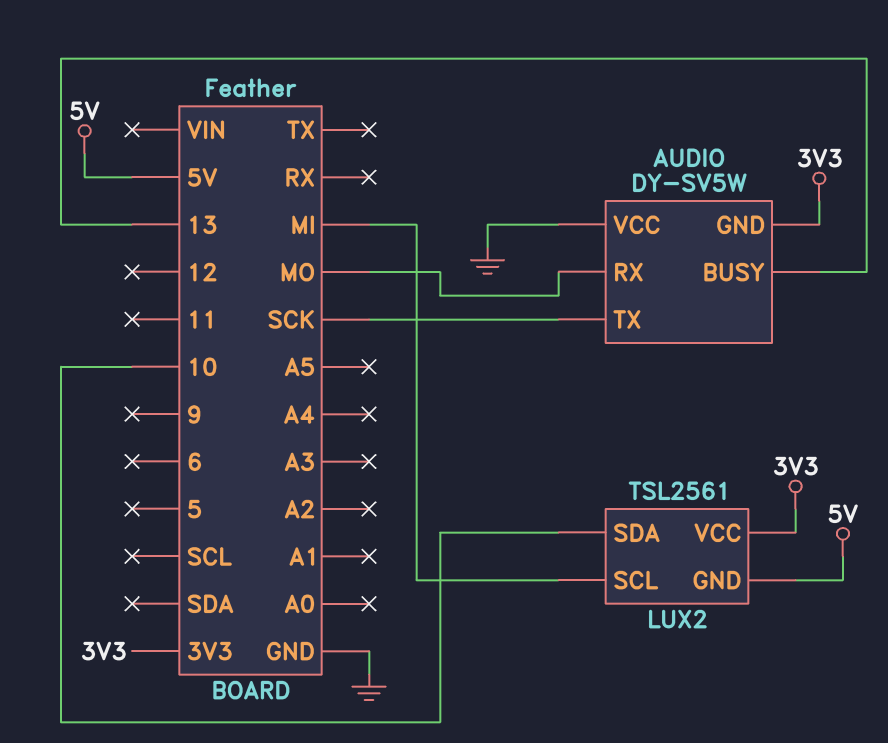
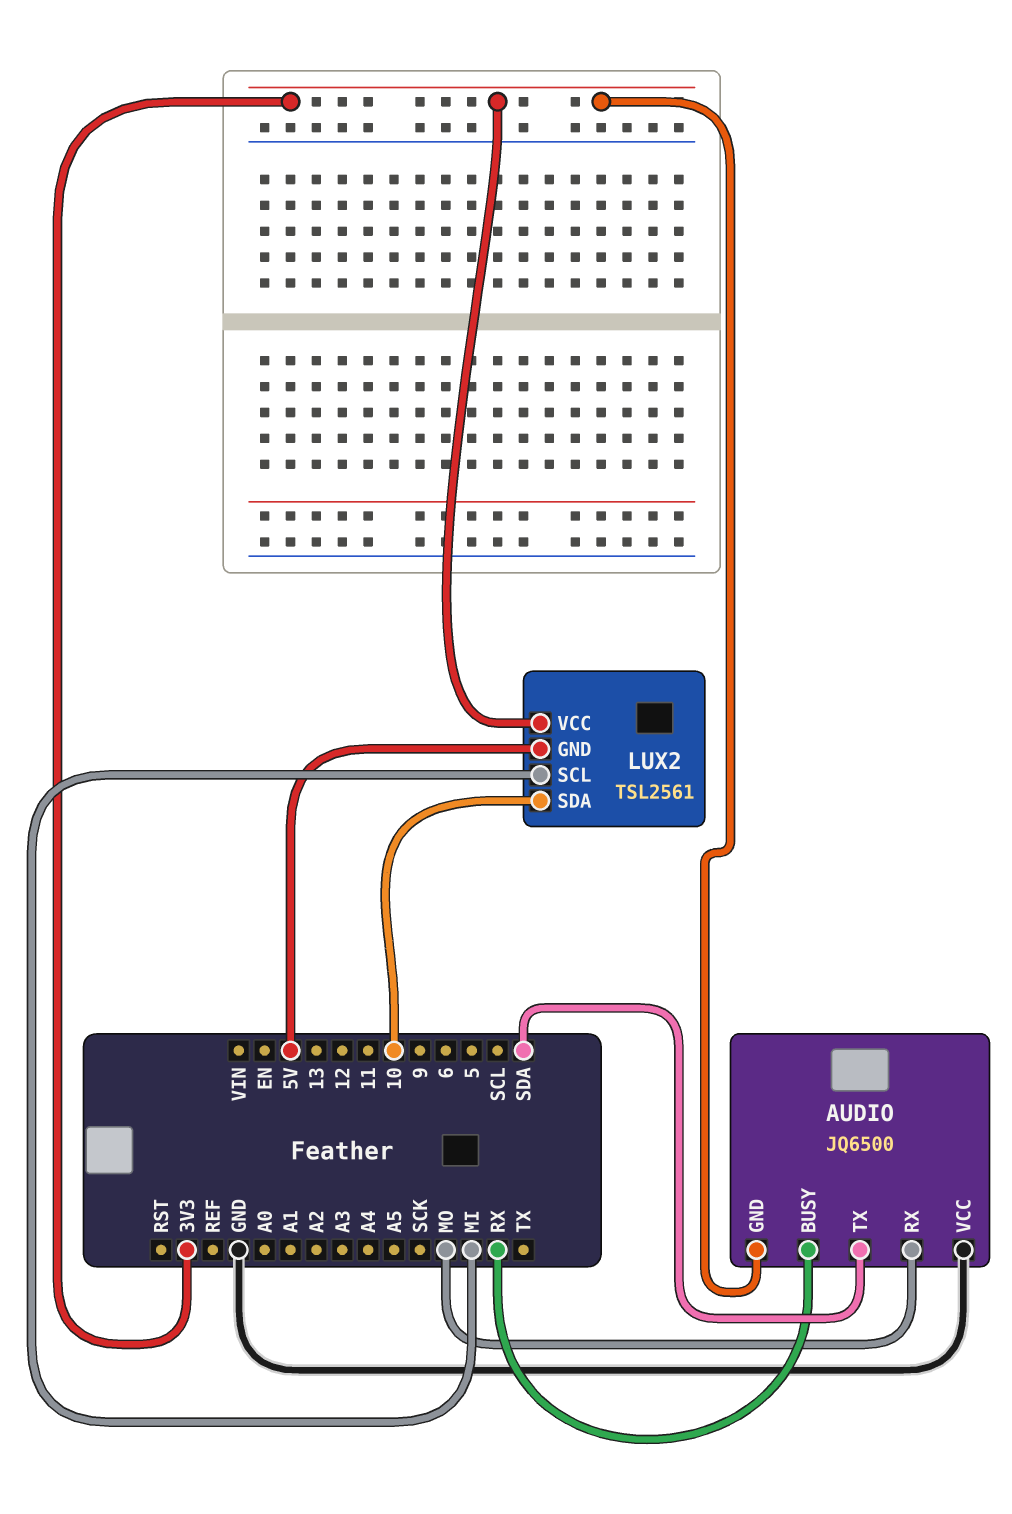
AUDIO: DY-SV5W -> JQ6500
AUDIO pin BUSY: 13 -> RX
AUDIO pin TX: SCK -> SDA

